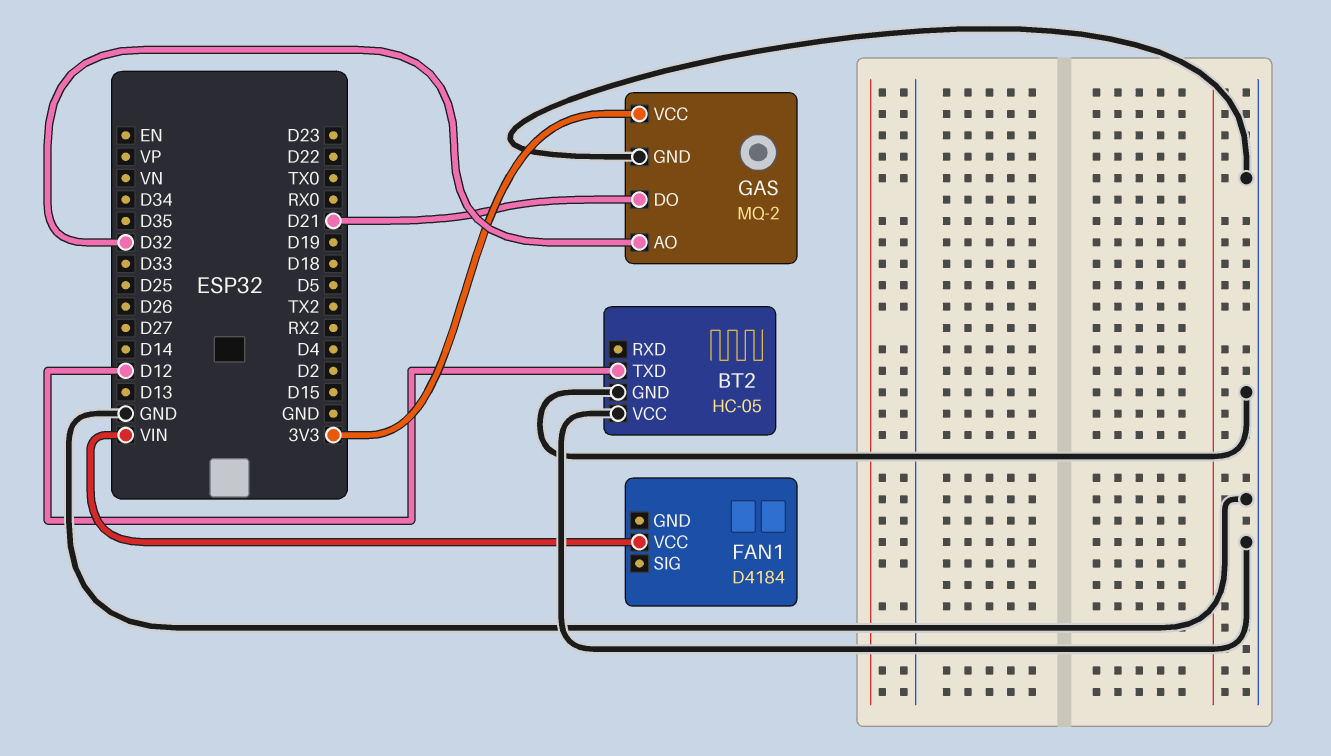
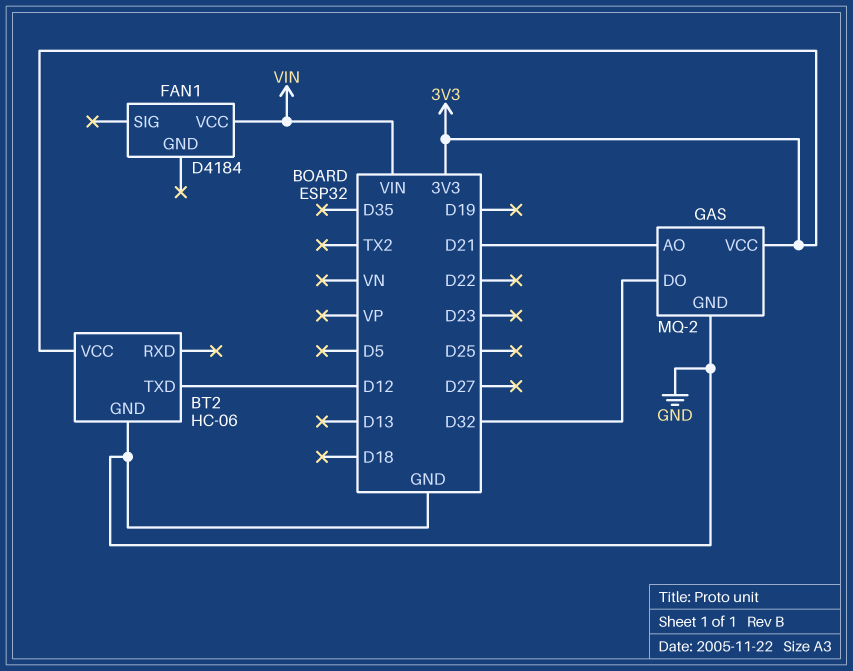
BT2: HC-05 -> HC-06
BT2 pin VCC: GND -> 3V3
GAS pin AO: D32 -> D21
GAS pin DO: D21 -> D32

